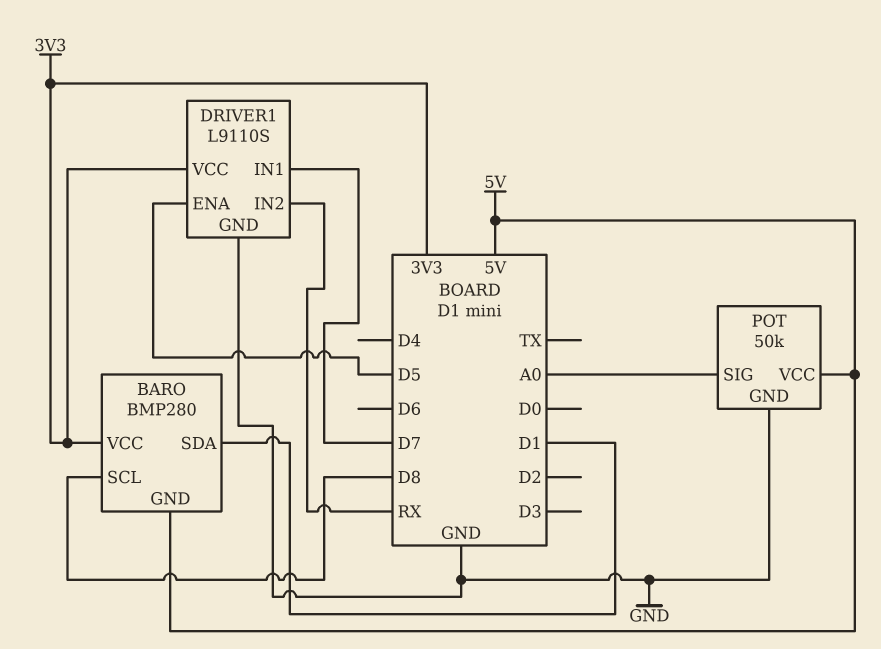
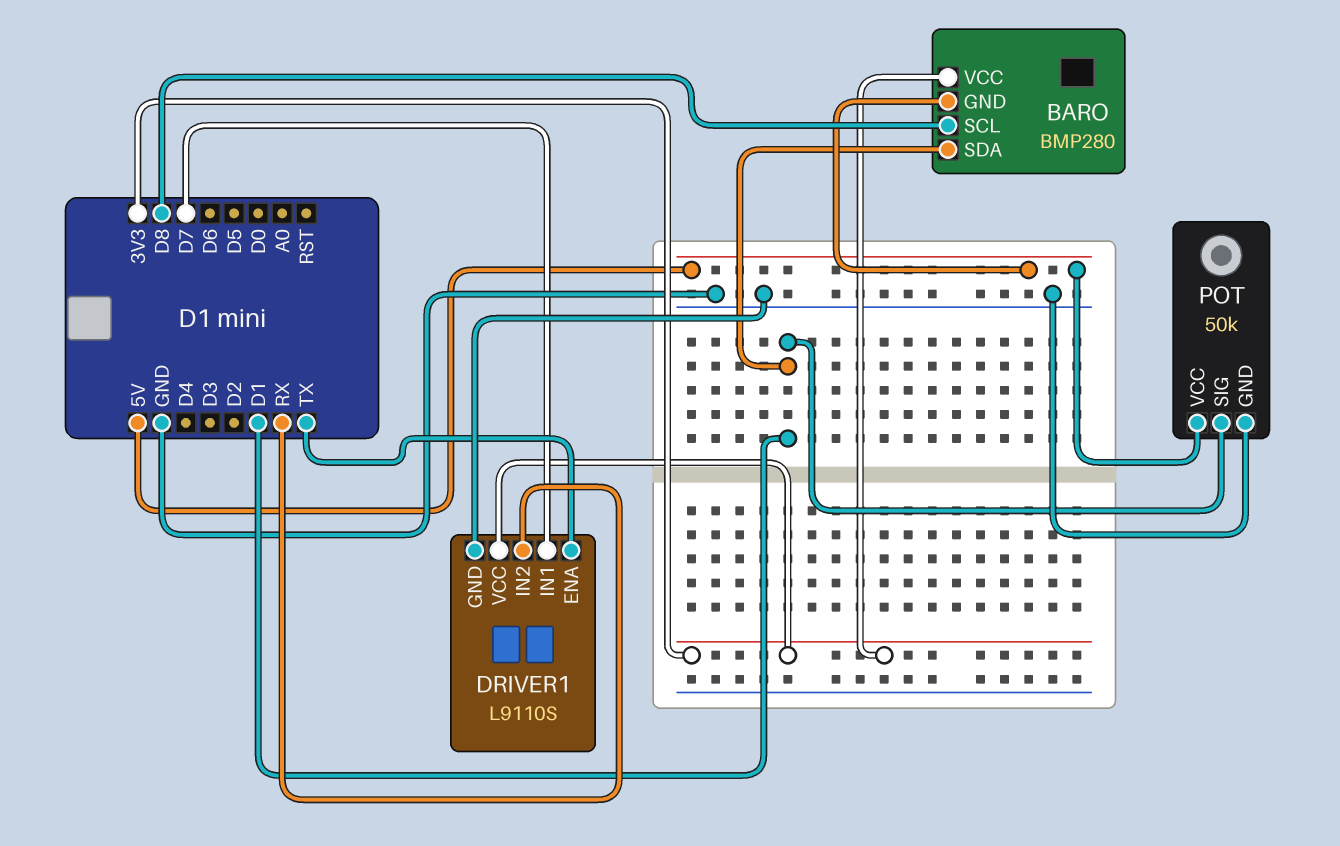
DRIVER1 pin ENA: D5 -> TX
POT pin SIG: A0 -> D1

